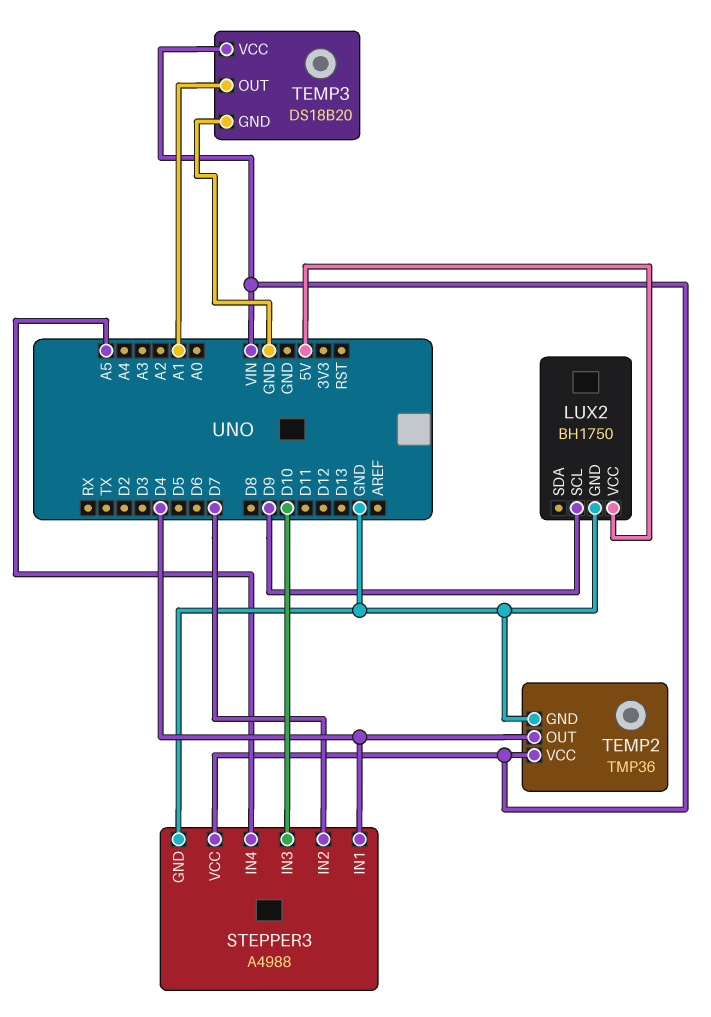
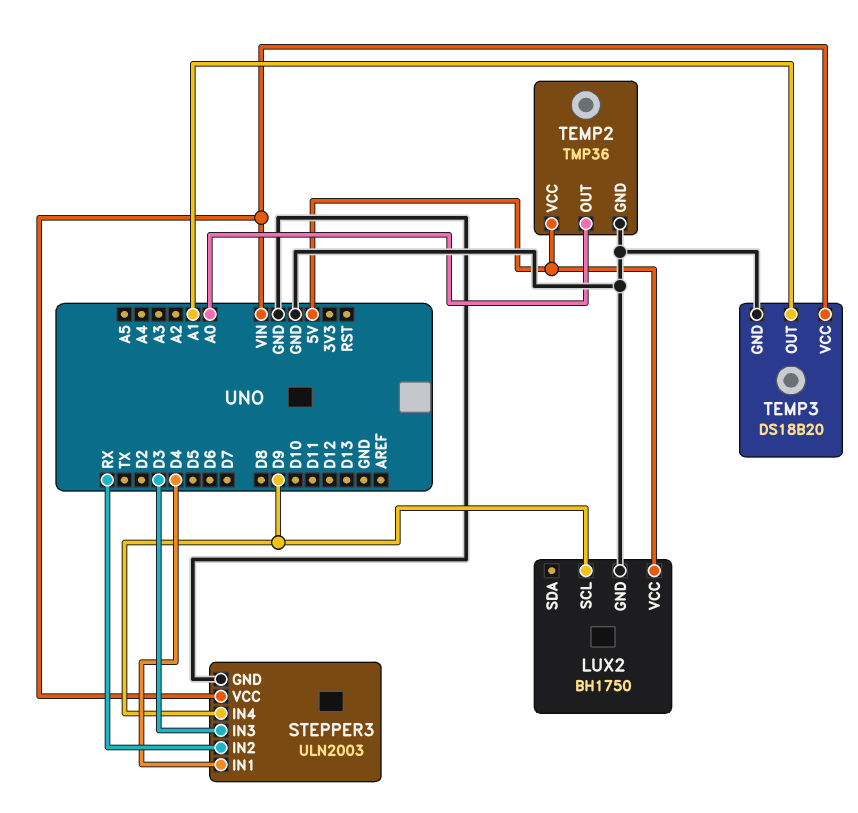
STEPPER3: A4988 -> ULN2003
STEPPER3 pin IN2: D7 -> RX
STEPPER3 pin IN3: D10 -> D3
STEPPER3 pin IN4: A5 -> D9
TEMP2 pin OUT: D4 -> A0
TEMP2 pin VCC: VIN -> 5V

